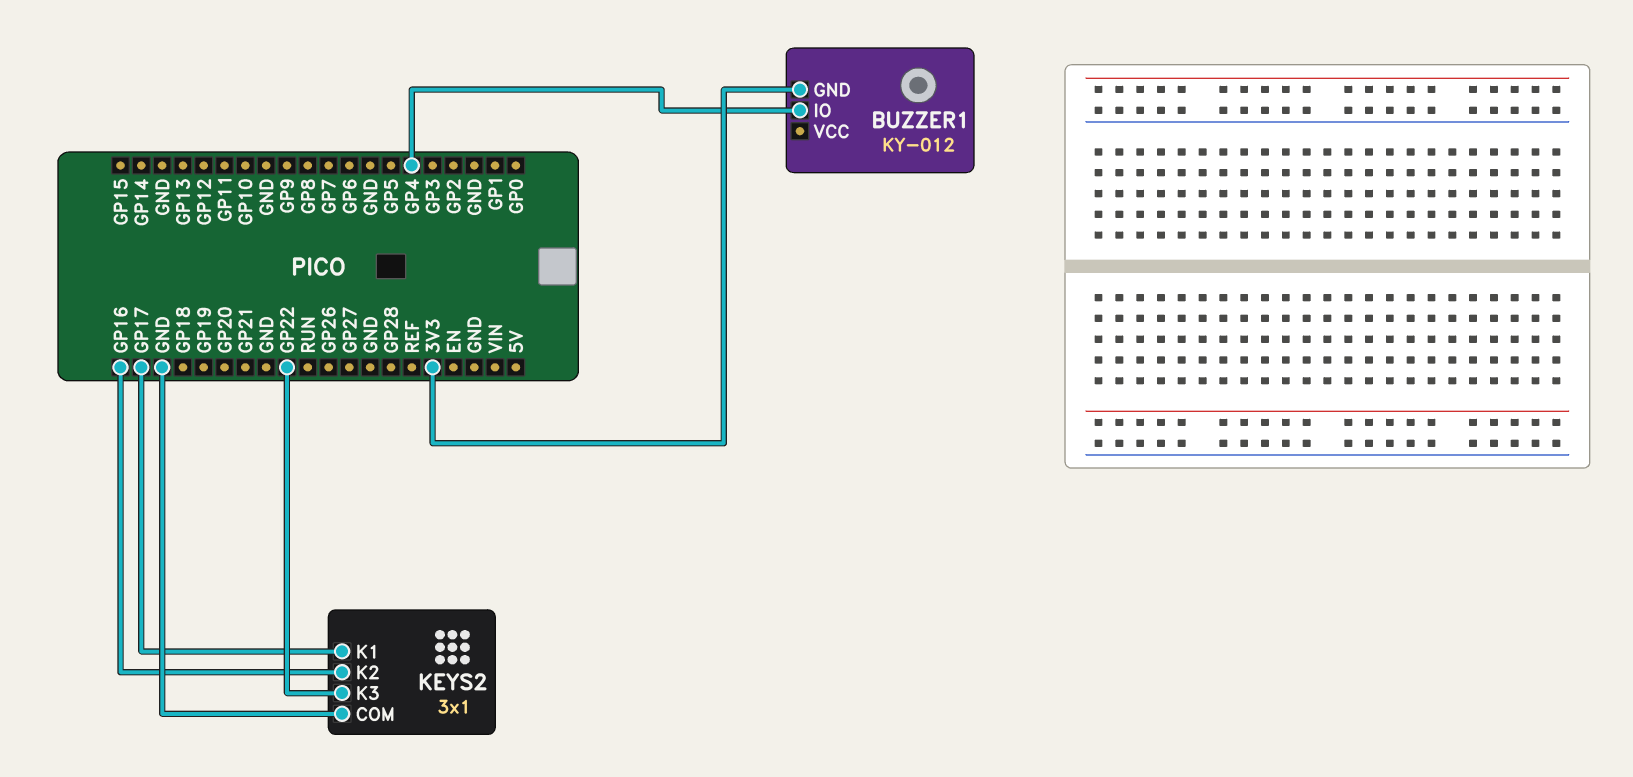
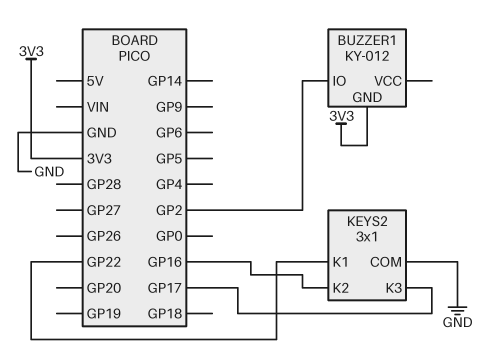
BUZZER1 pin IO: GP4 -> GP2
KEYS2 pin K1: GP17 -> GP22
KEYS2 pin K3: GP22 -> GP17

